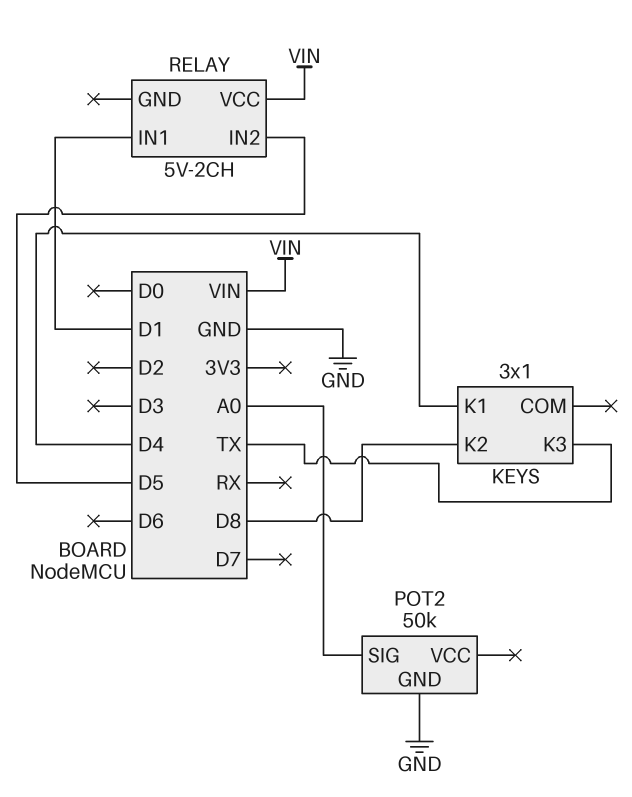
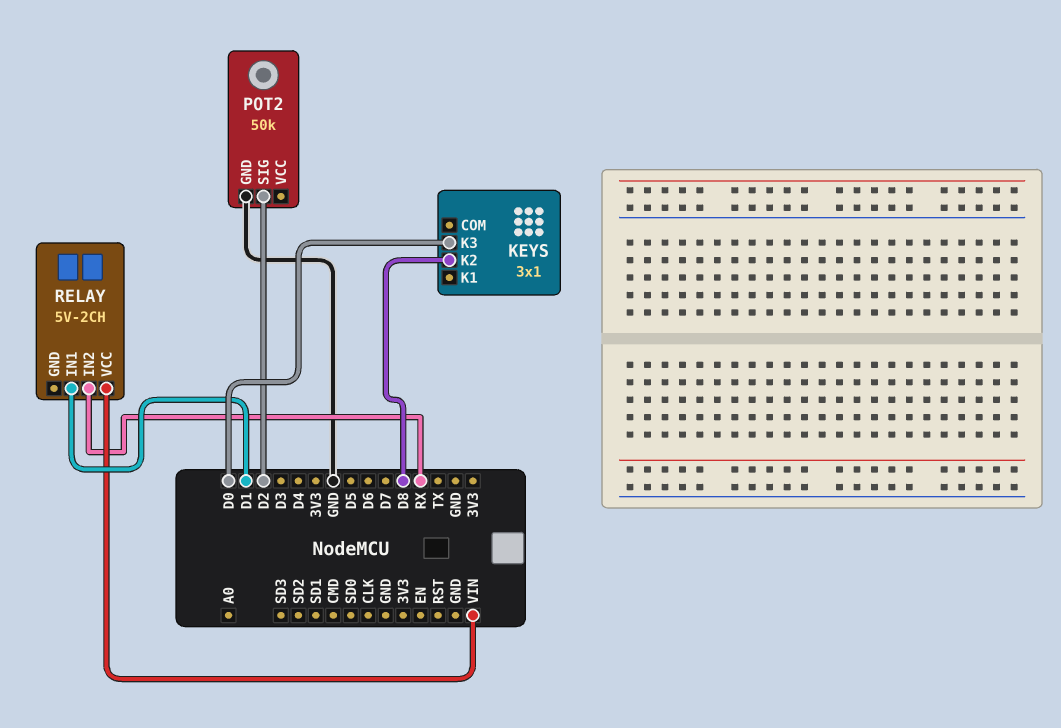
KEYS pin K1: D4 -> none
KEYS pin K3: TX -> D0
POT2 pin SIG: A0 -> D2
RELAY pin IN2: D5 -> RX

